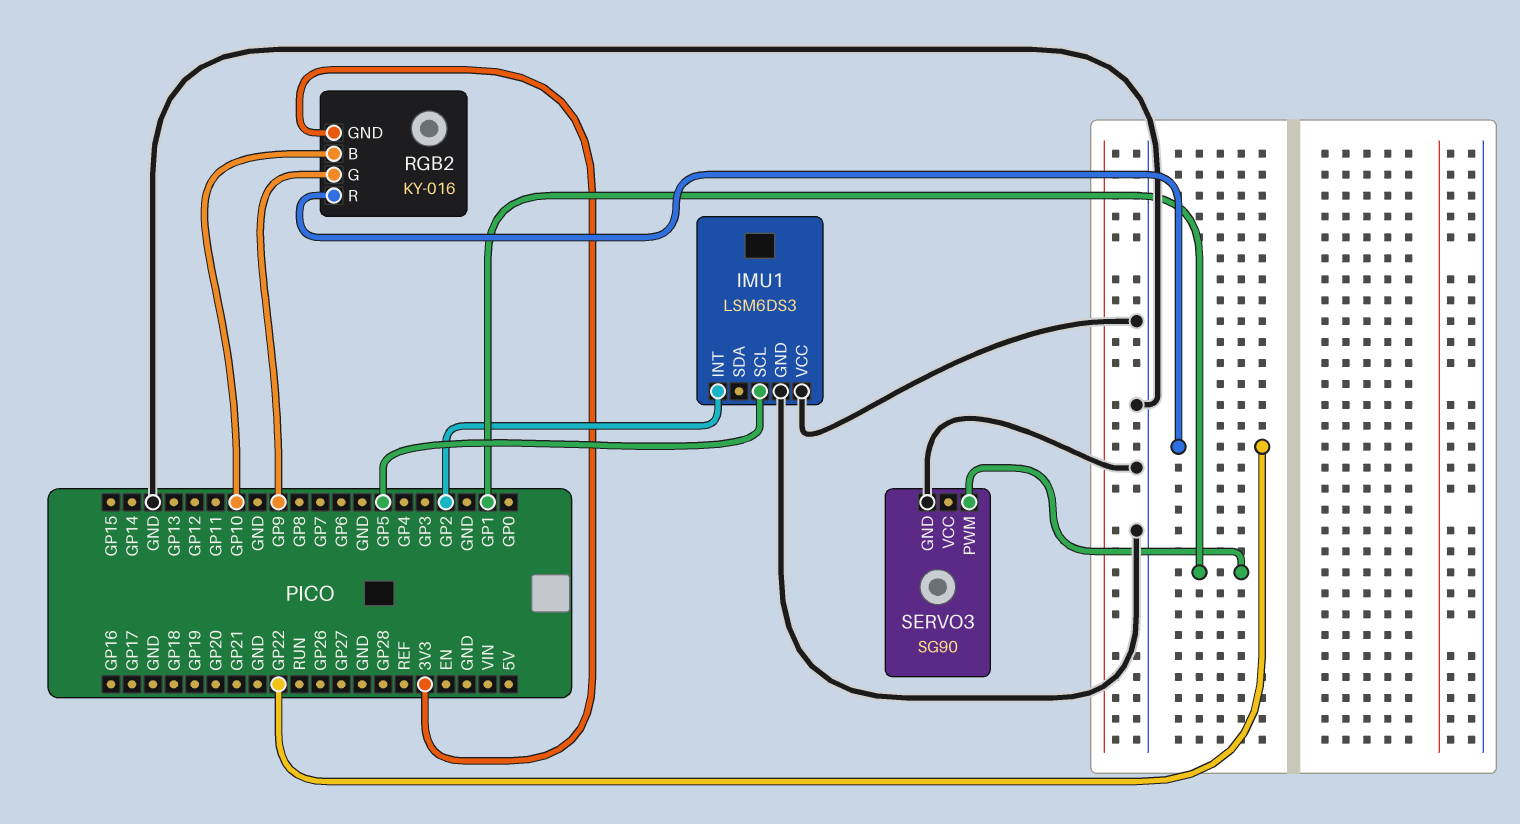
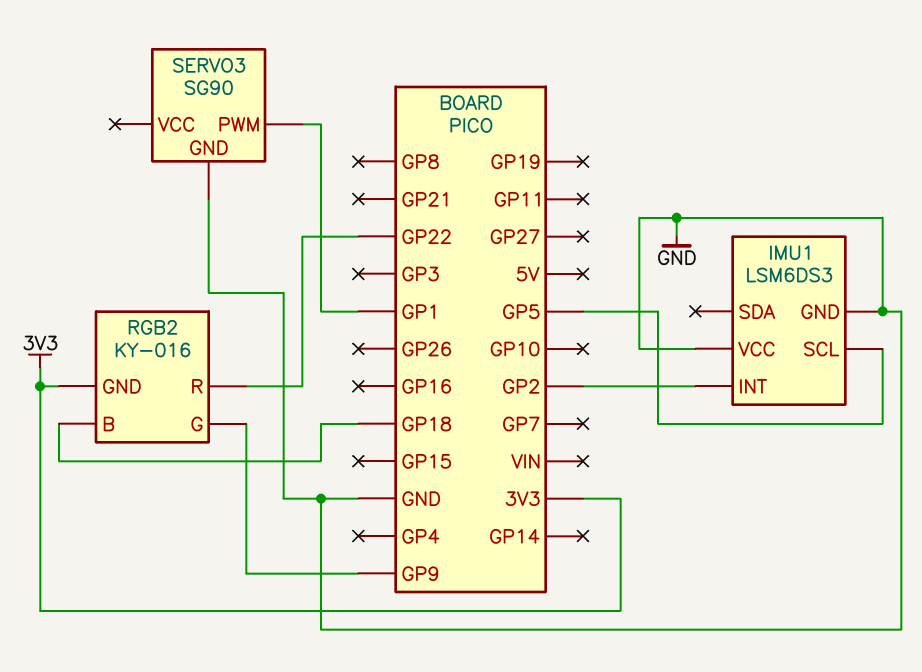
RGB2 pin B: GP10 -> GP18

